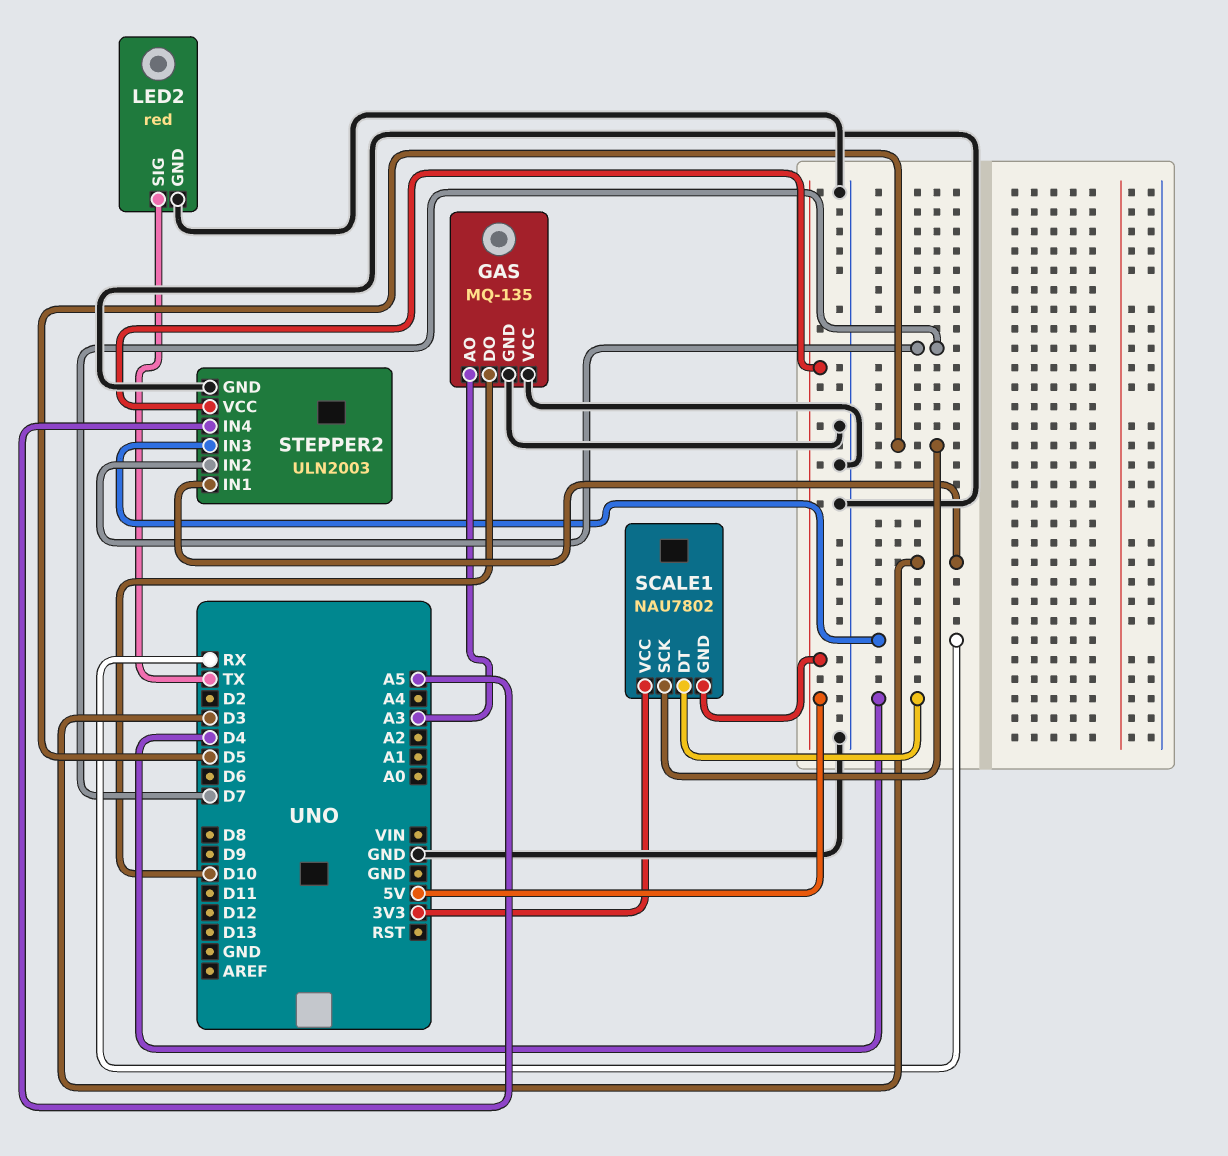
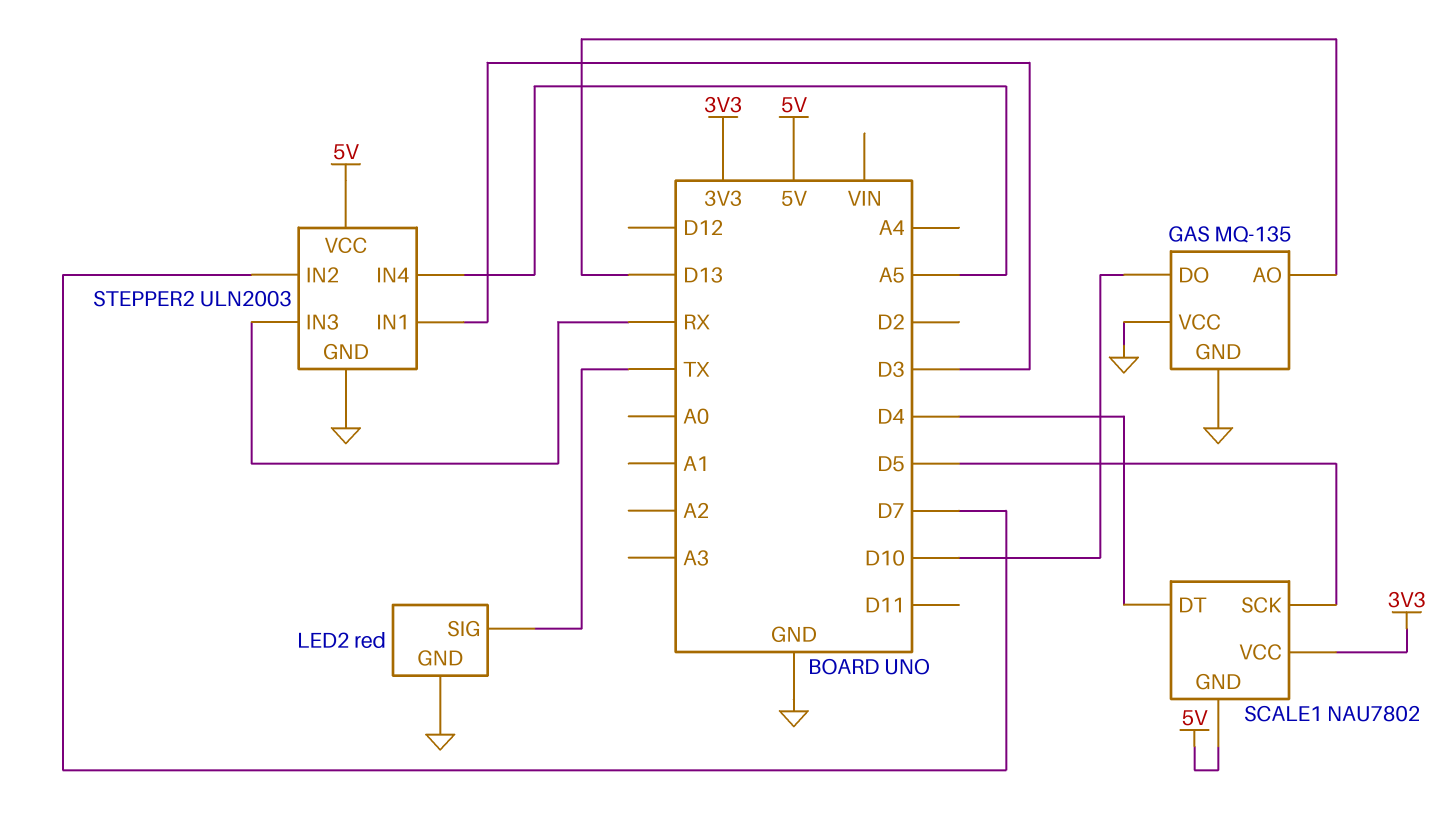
GAS pin AO: A3 -> D13

